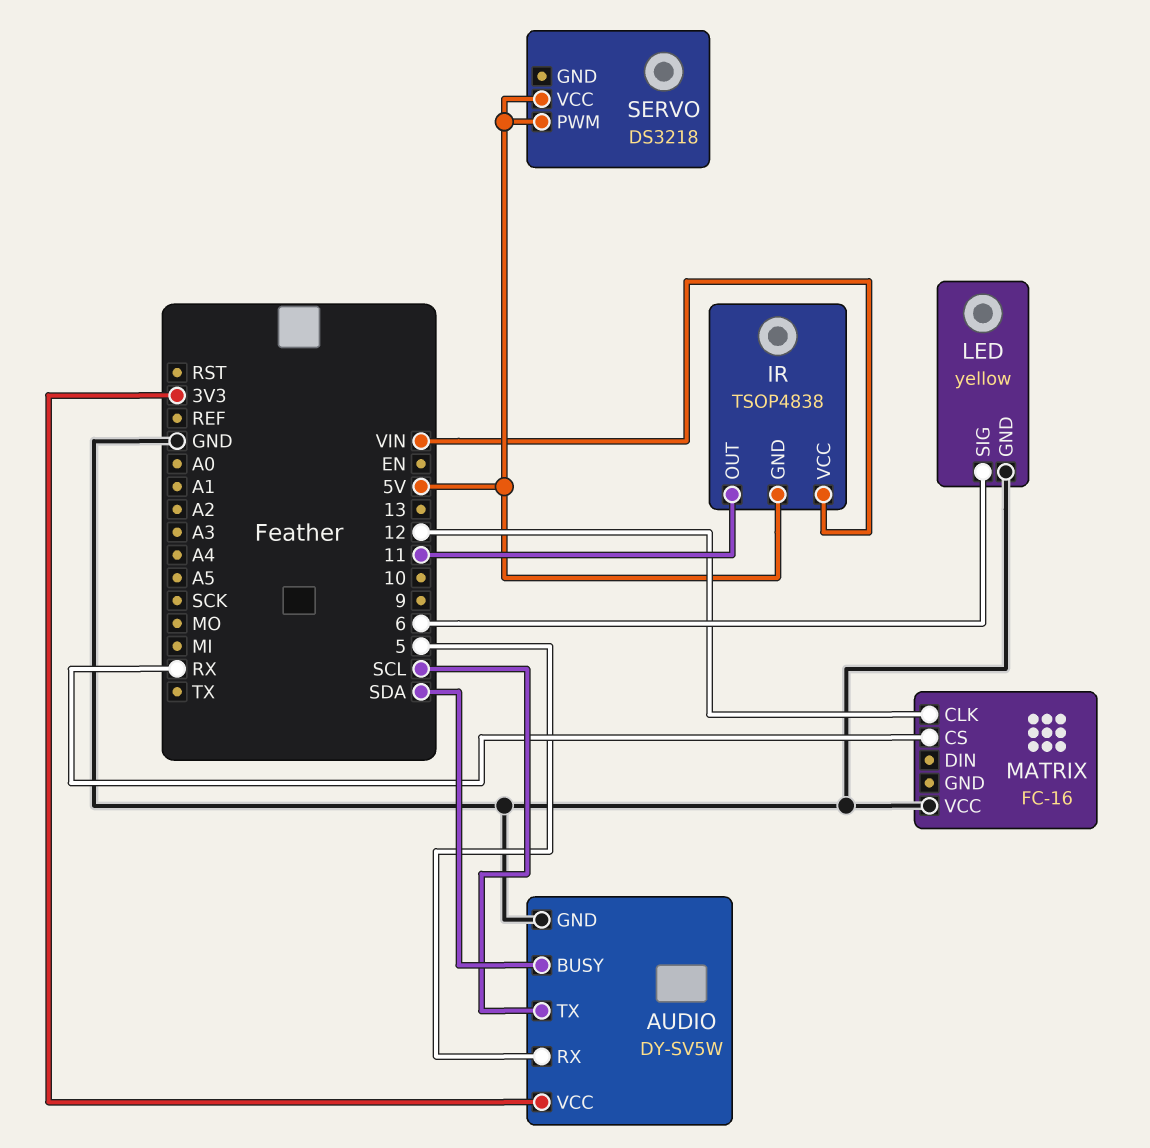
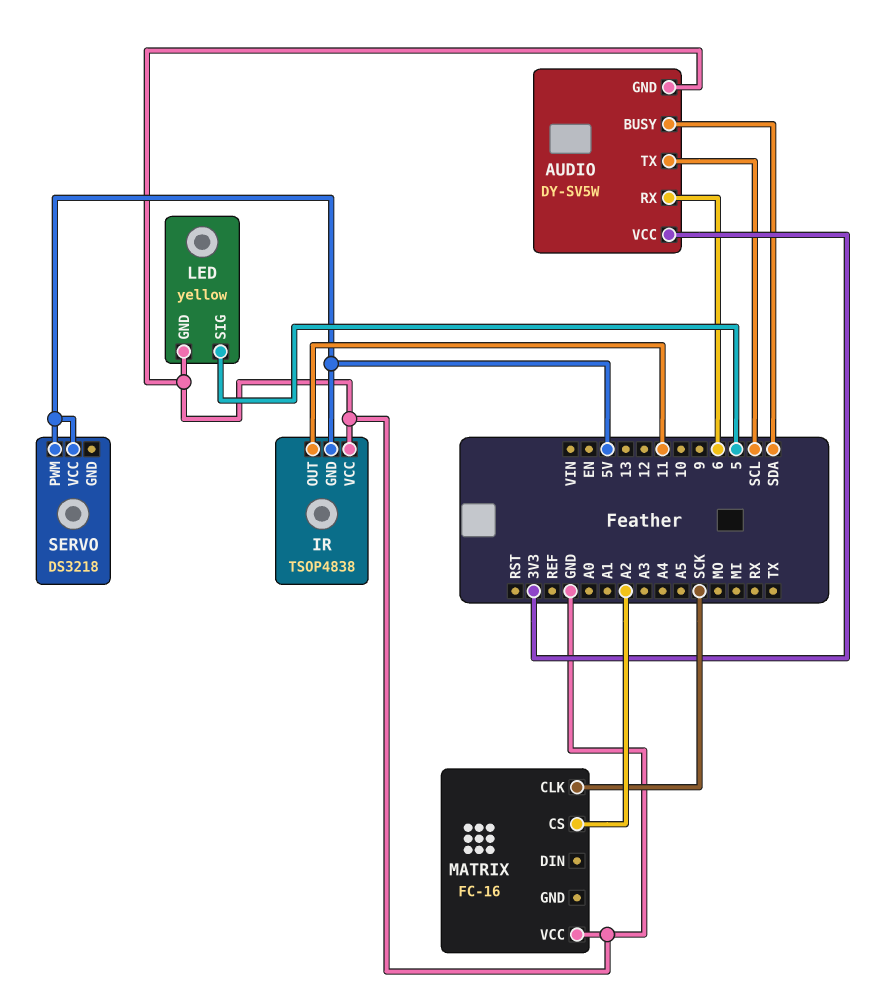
AUDIO pin RX: 5 -> 6
IR pin VCC: VIN -> GND
LED pin SIG: 6 -> 5
MATRIX pin CLK: 12 -> SCK
MATRIX pin CS: RX -> A2

